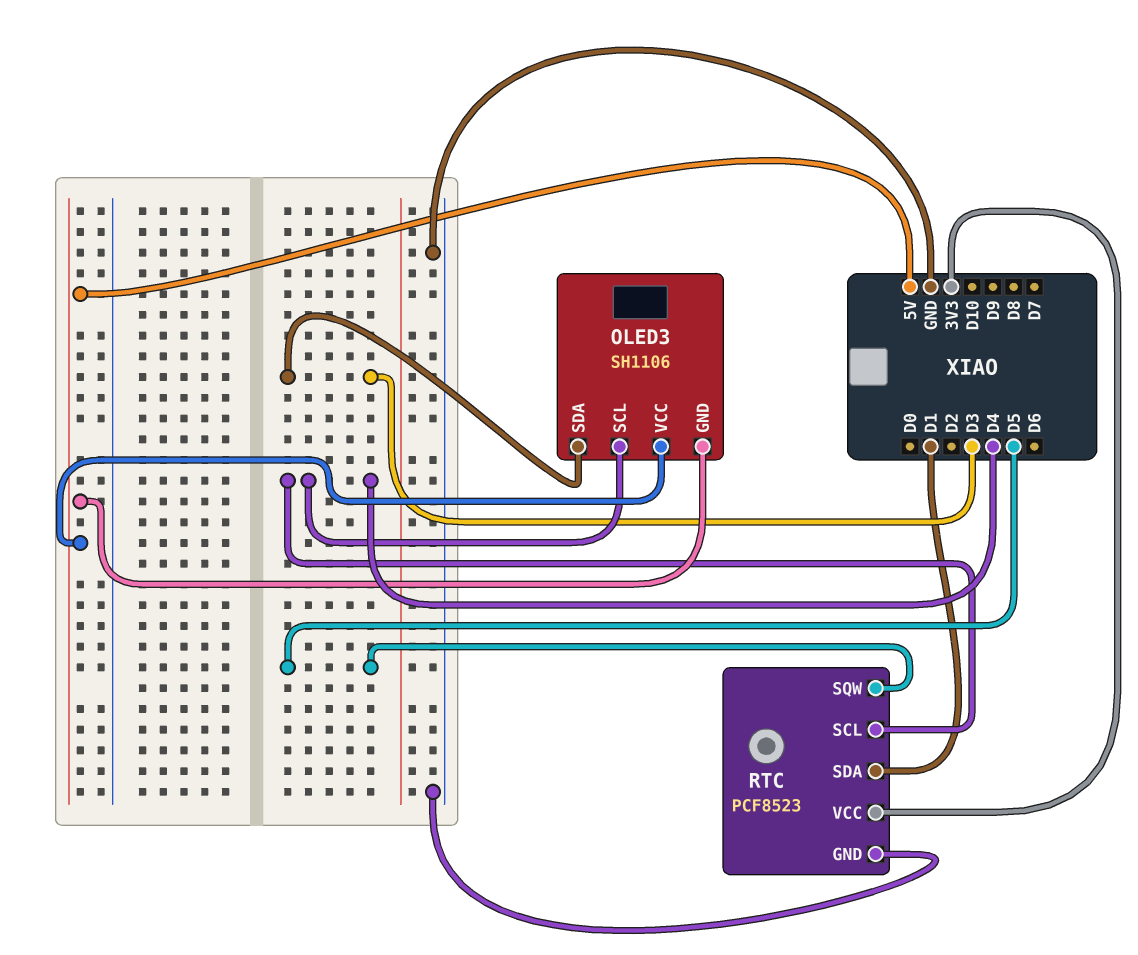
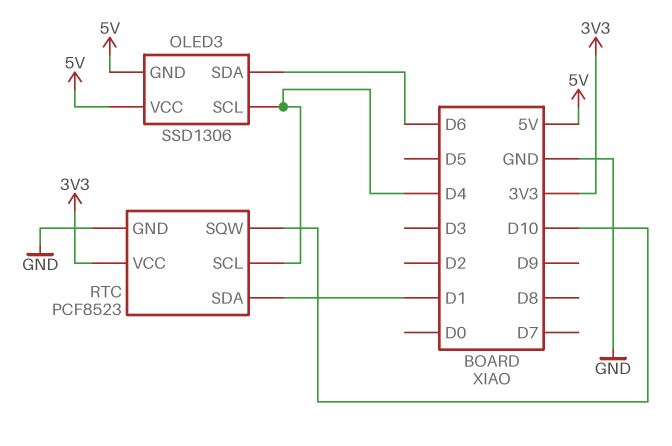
OLED3: SH1106 -> SSD1306
OLED3 pin SDA: D3 -> D6
RTC pin SQW: D5 -> D10

